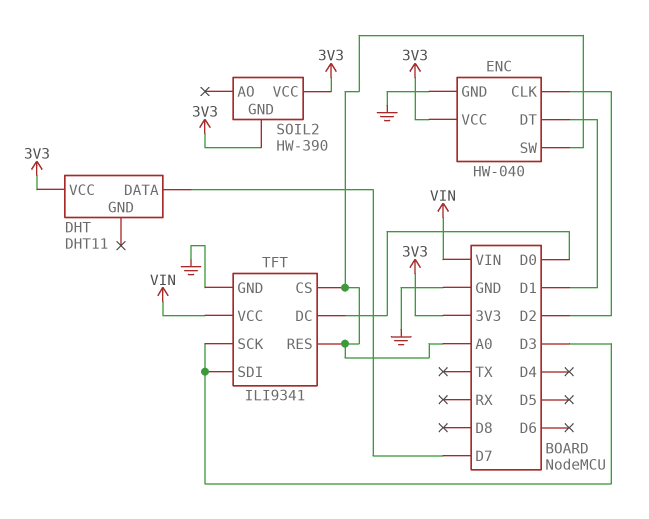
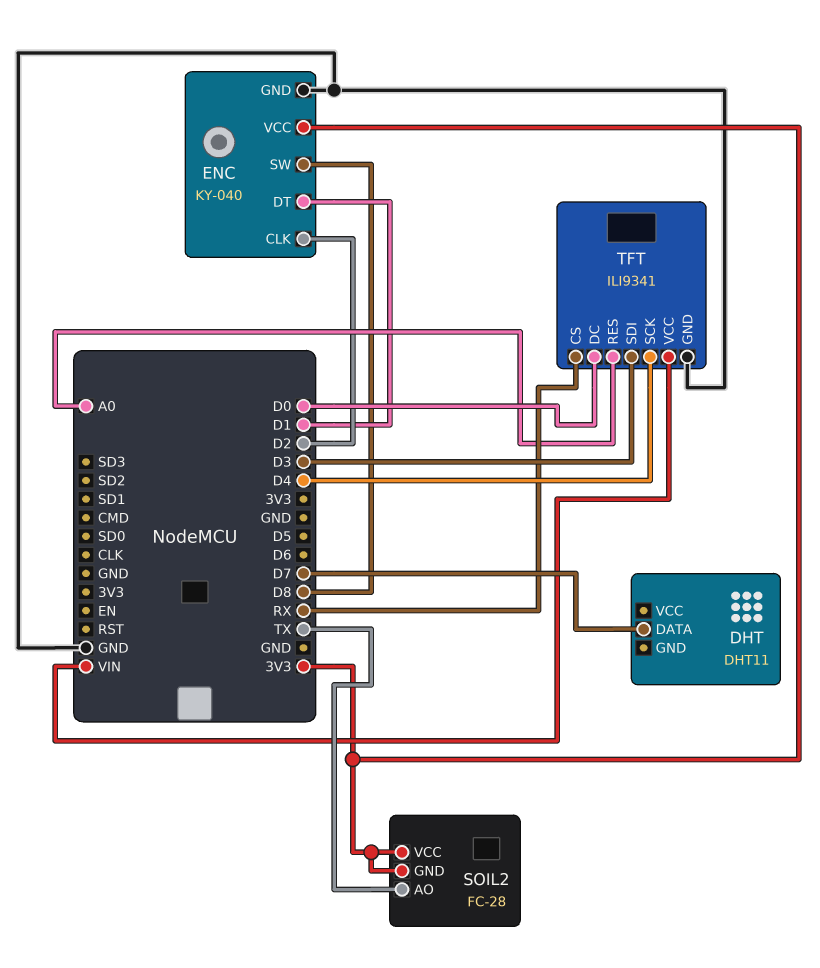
DHT pin VCC: 3V3 -> none
ENC: HW-040 -> KY-040
ENC pin SW: A0 -> D8
SOIL2: HW-390 -> FC-28
SOIL2 pin AO: none -> TX
TFT pin CS: A0 -> RX
TFT pin SCK: D3 -> D4

